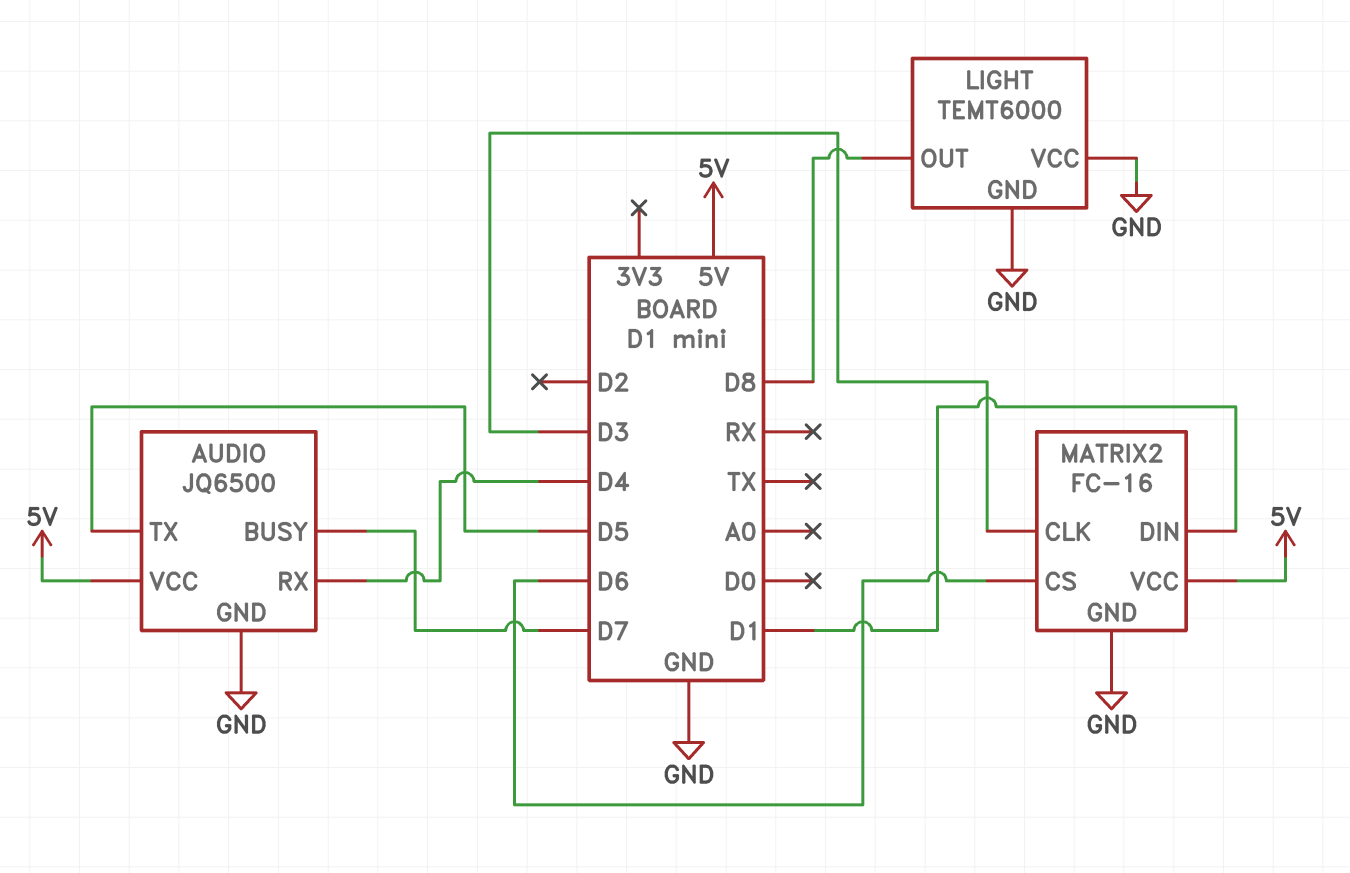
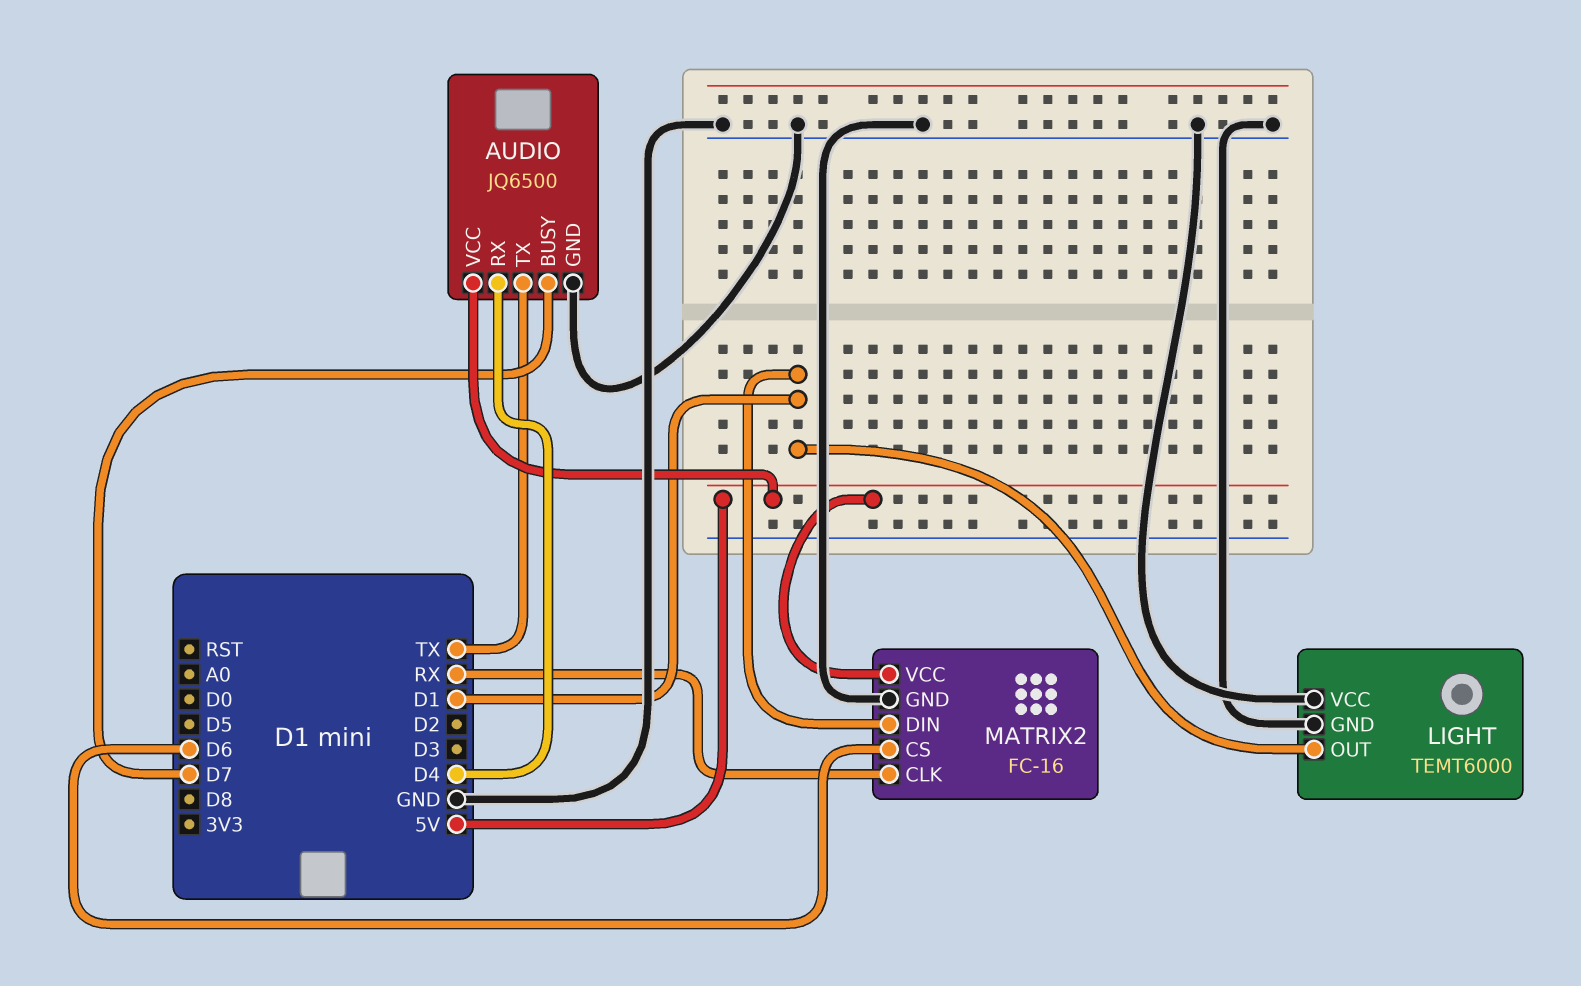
AUDIO pin TX: D5 -> TX
LIGHT pin OUT: D8 -> D1
MATRIX2 pin CLK: D3 -> RX

